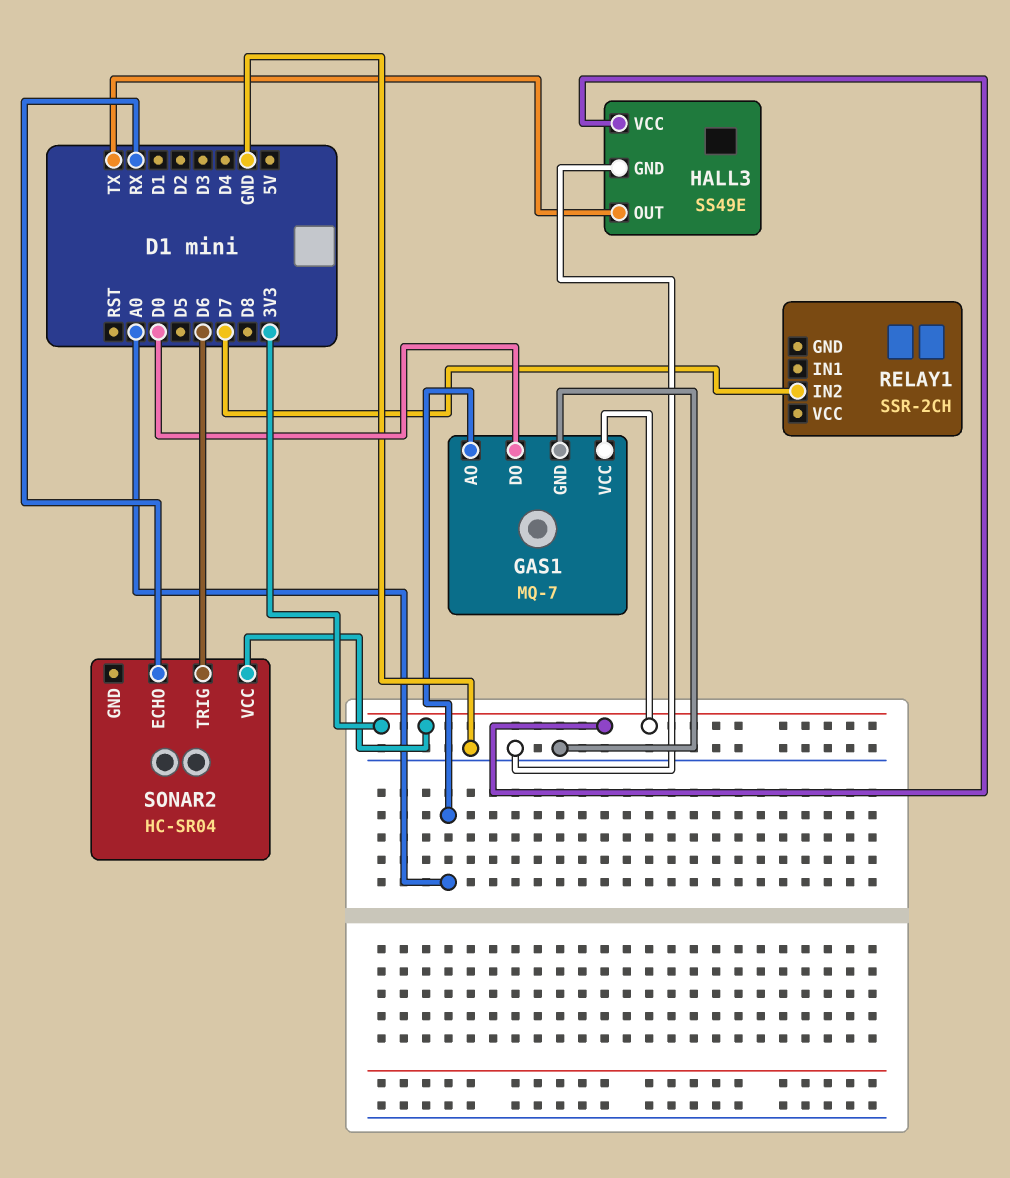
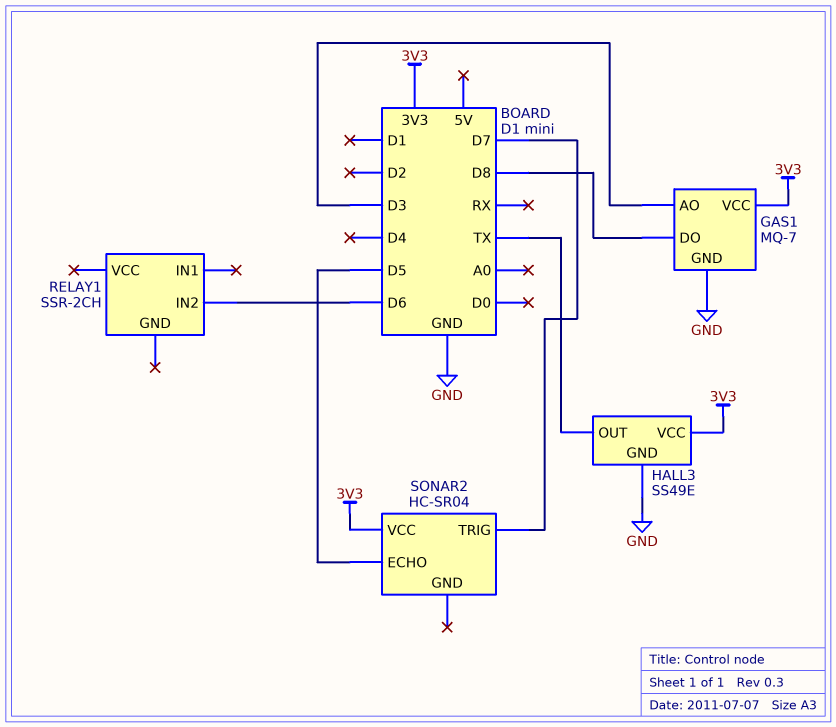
GAS1 pin AO: A0 -> D3
GAS1 pin DO: D0 -> D8
RELAY1 pin IN2: D7 -> D6
SONAR2 pin ECHO: RX -> D5
SONAR2 pin TRIG: D6 -> D7

